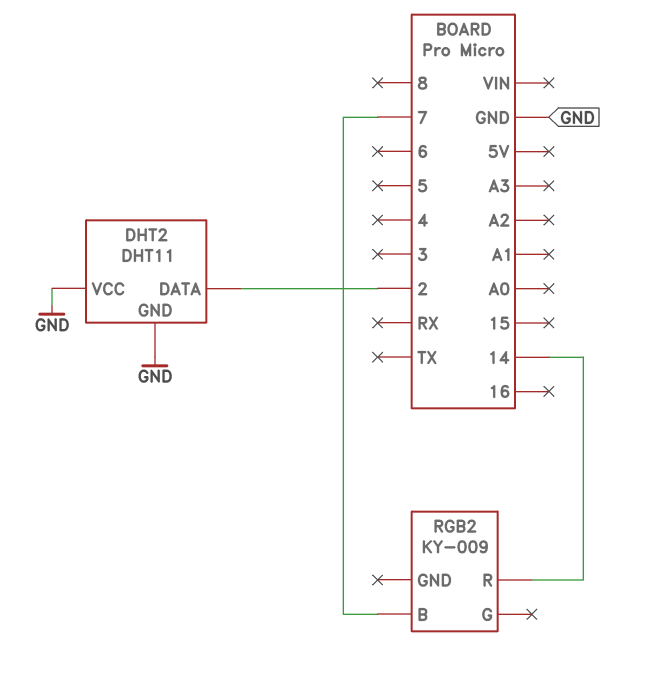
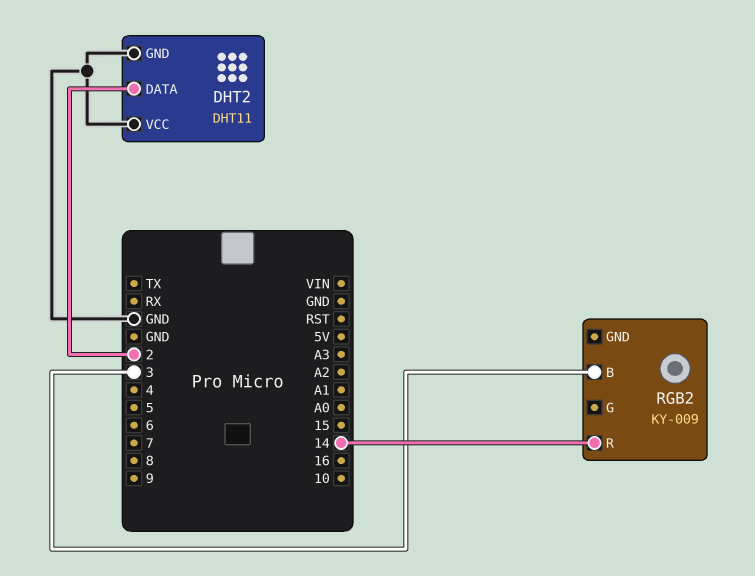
RGB2 pin B: 7 -> 3

